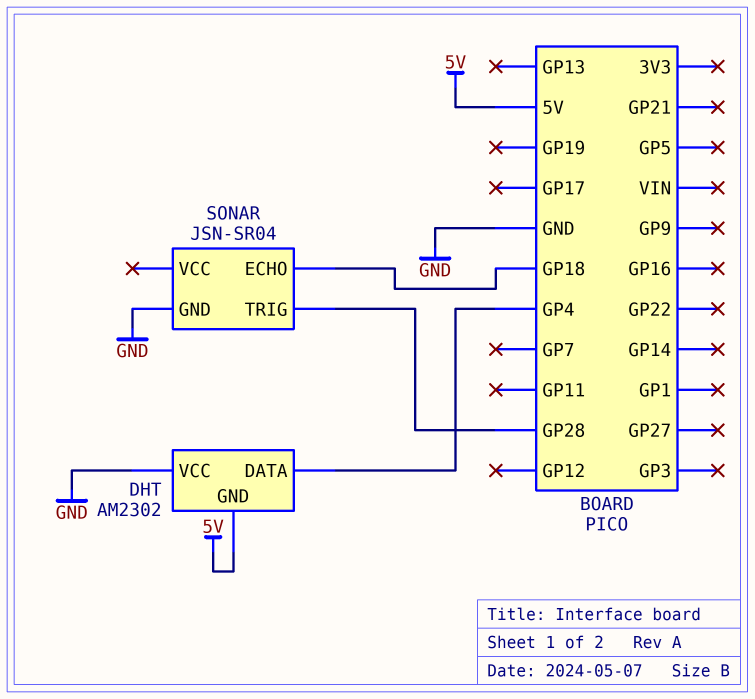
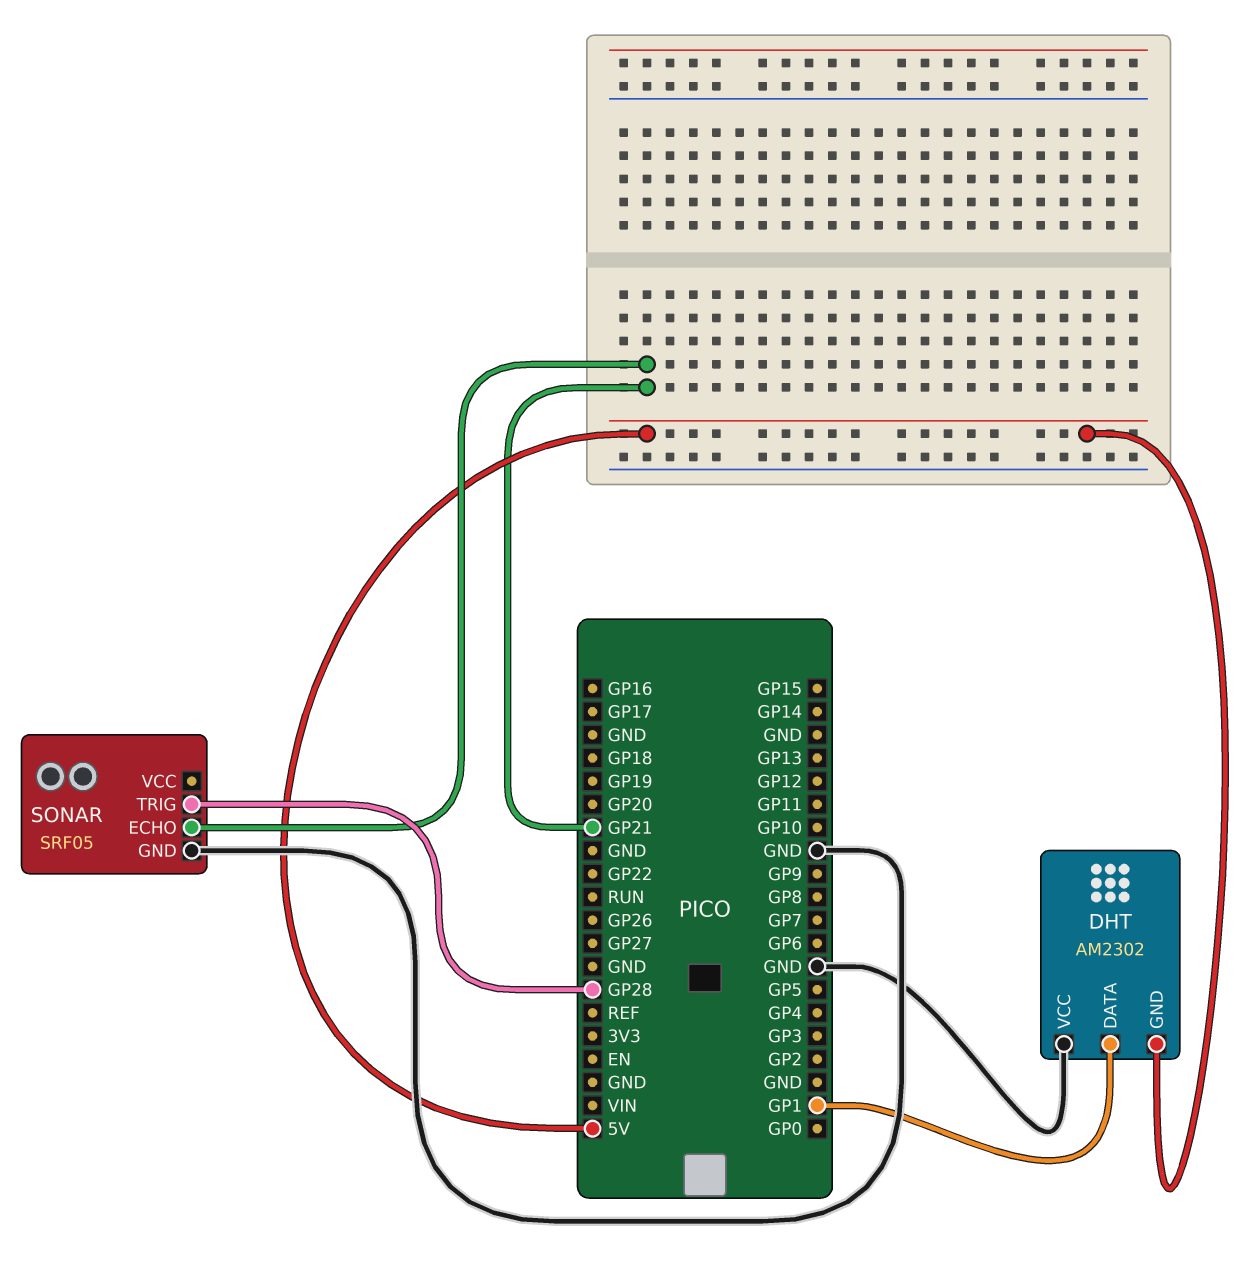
DHT pin DATA: GP4 -> GP1
SONAR: JSN-SR04 -> SRF05
SONAR pin ECHO: GP18 -> GP21

